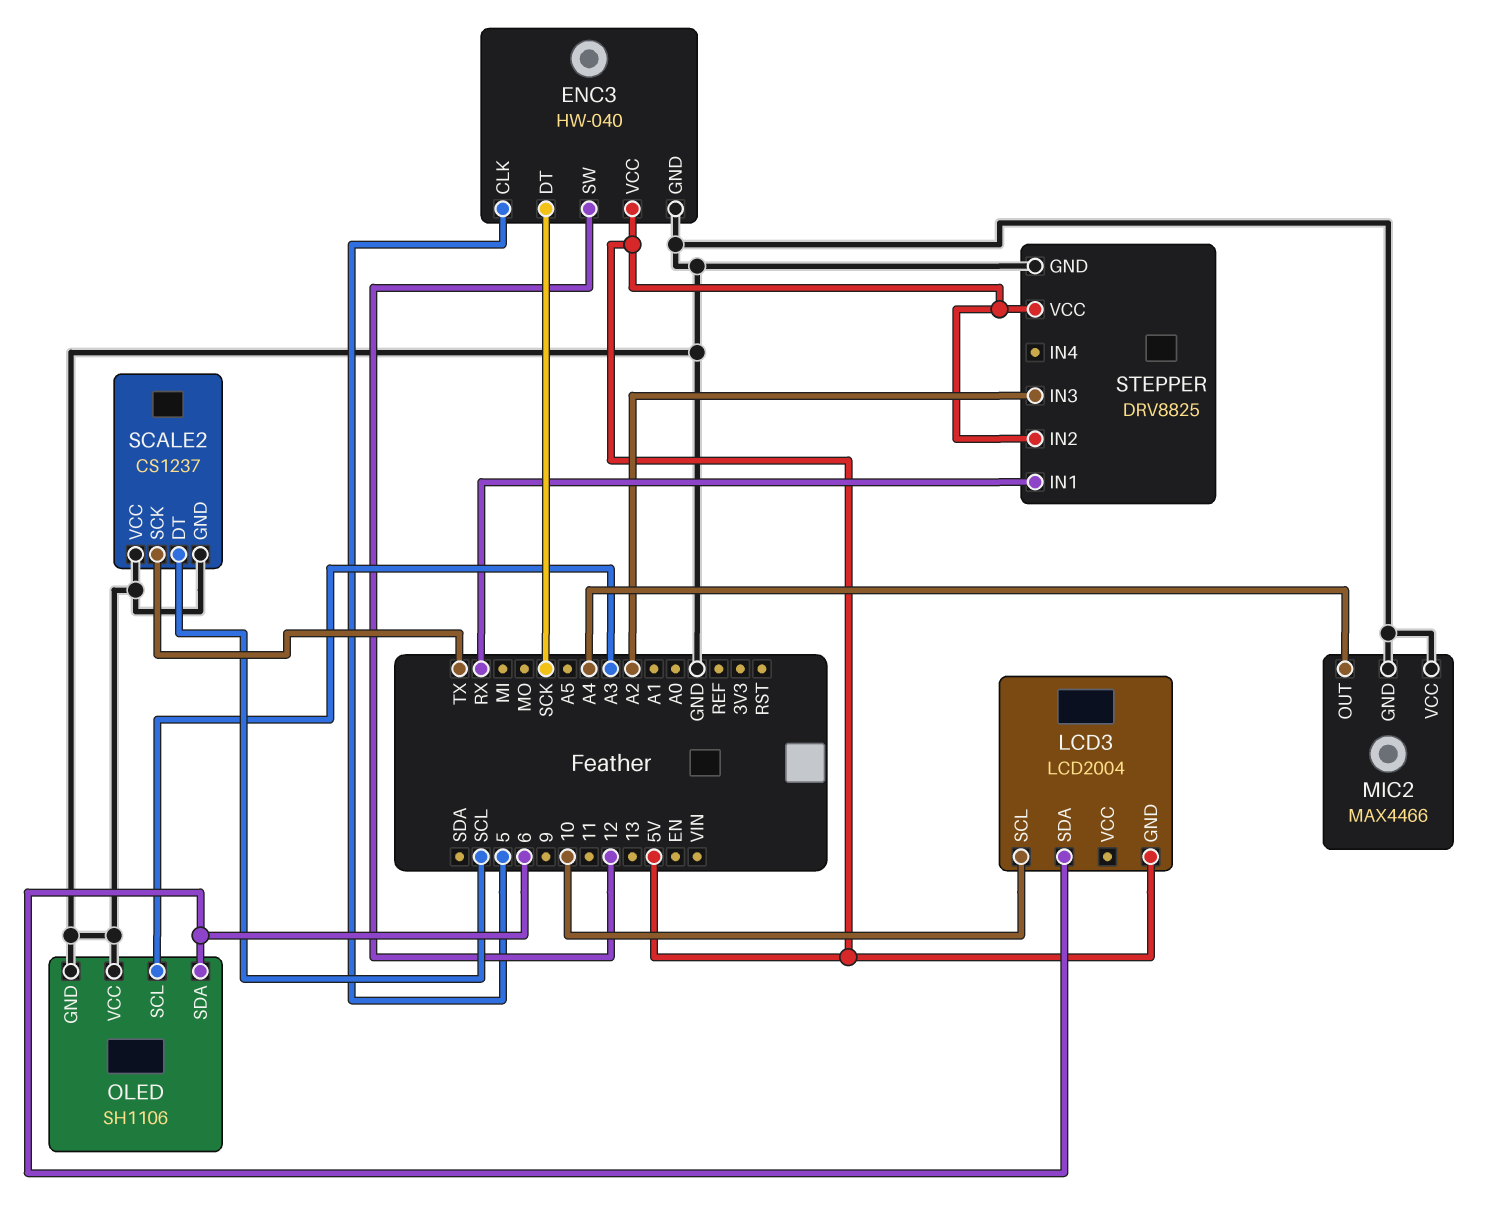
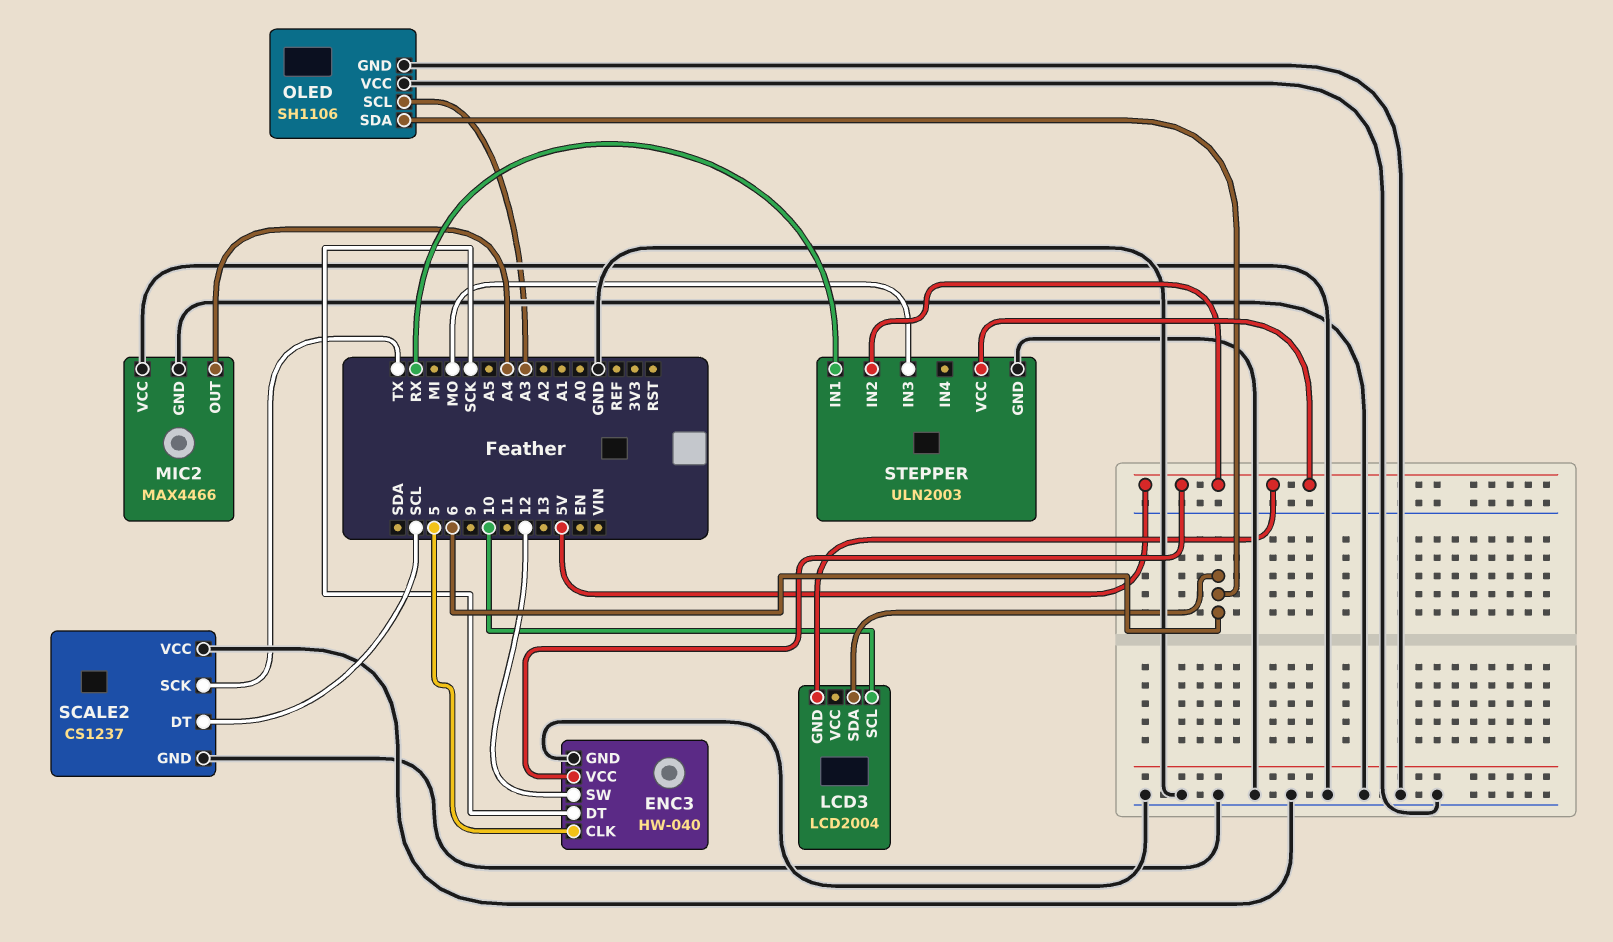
STEPPER: DRV8825 -> ULN2003
STEPPER pin IN3: A2 -> MO

